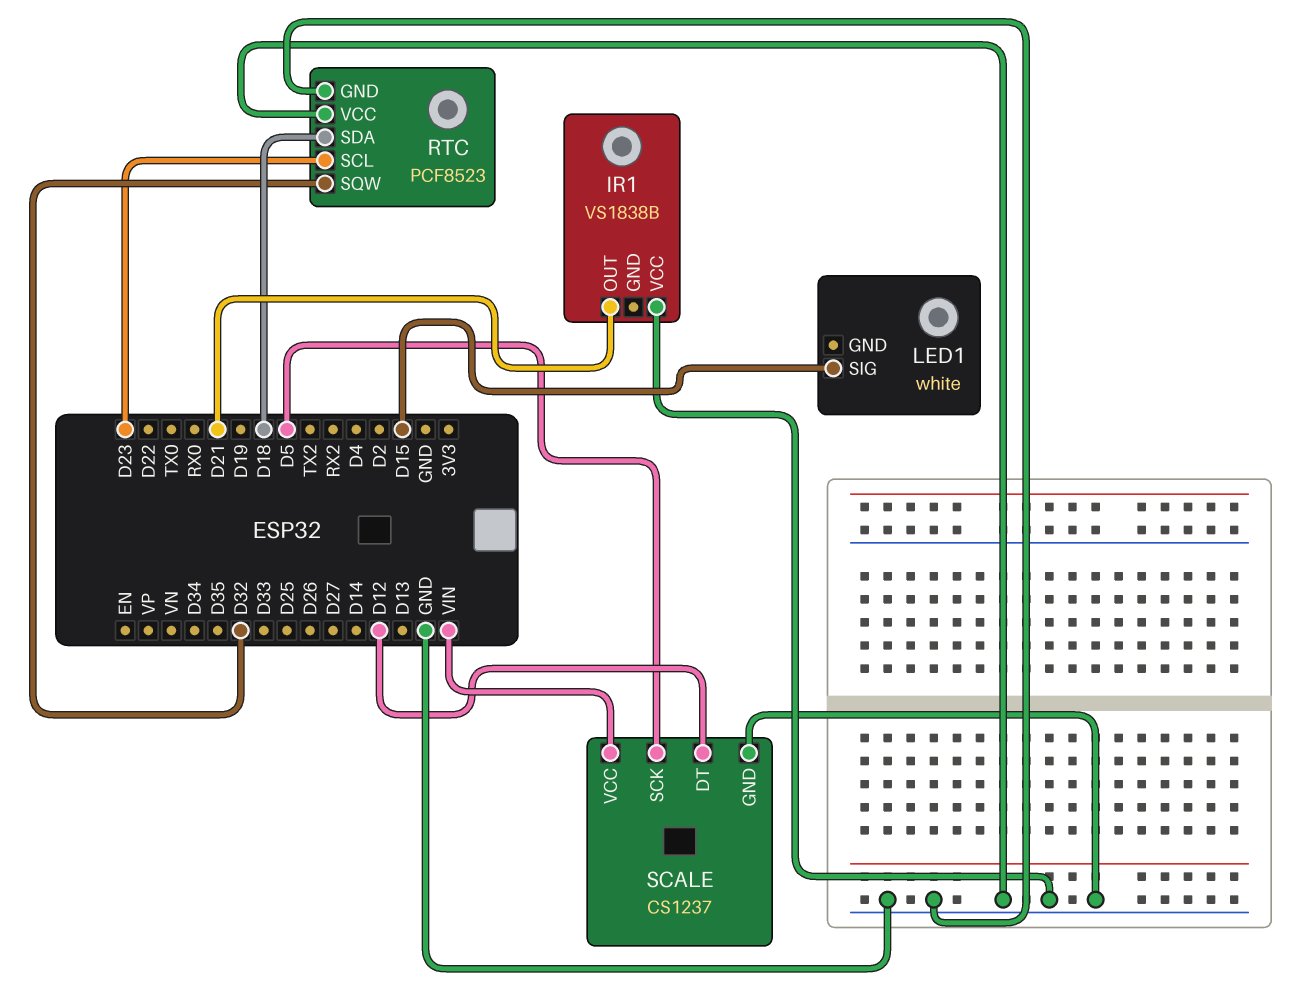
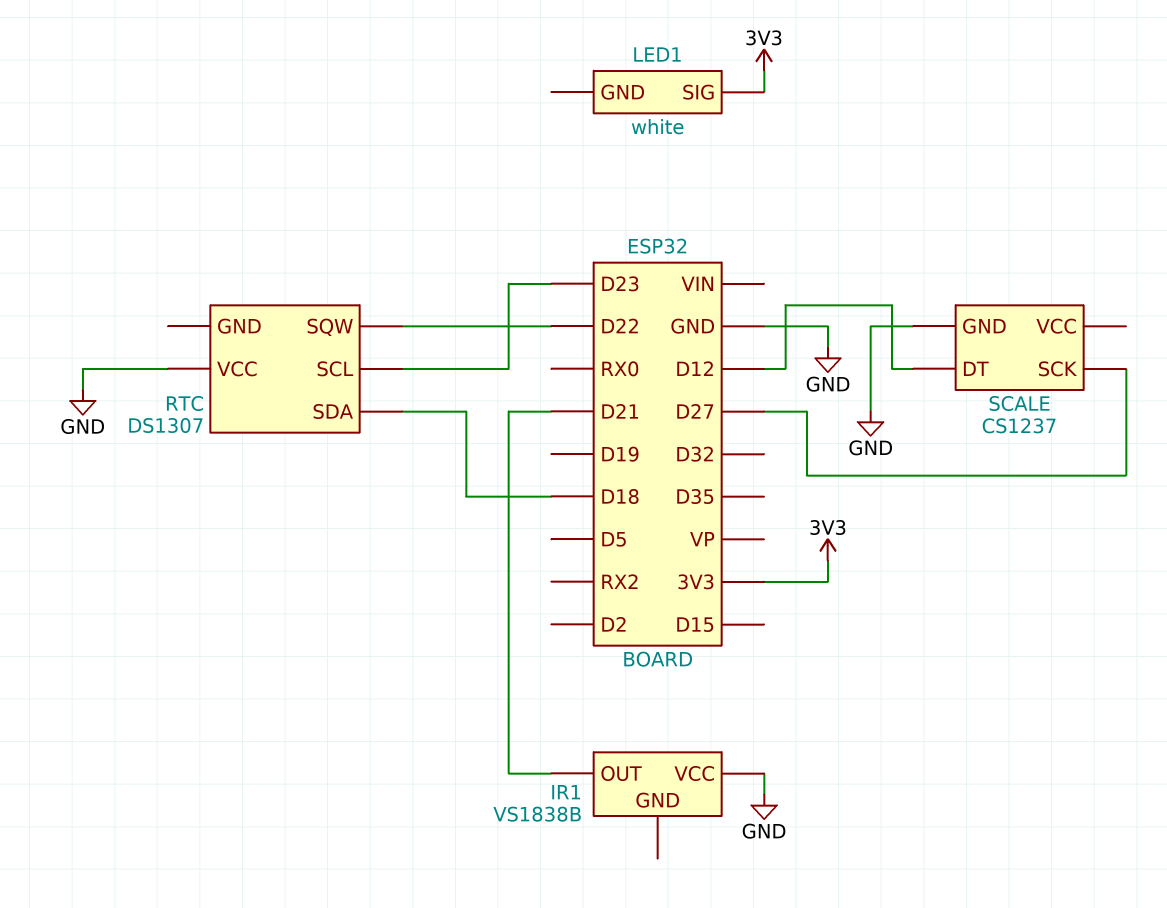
LED1 pin SIG: D15 -> 3V3
RTC: PCF8523 -> DS1307
RTC pin GND: GND -> none
RTC pin SQW: D32 -> D22
SCALE pin SCK: D5 -> D27
SCALE pin VCC: VIN -> none

